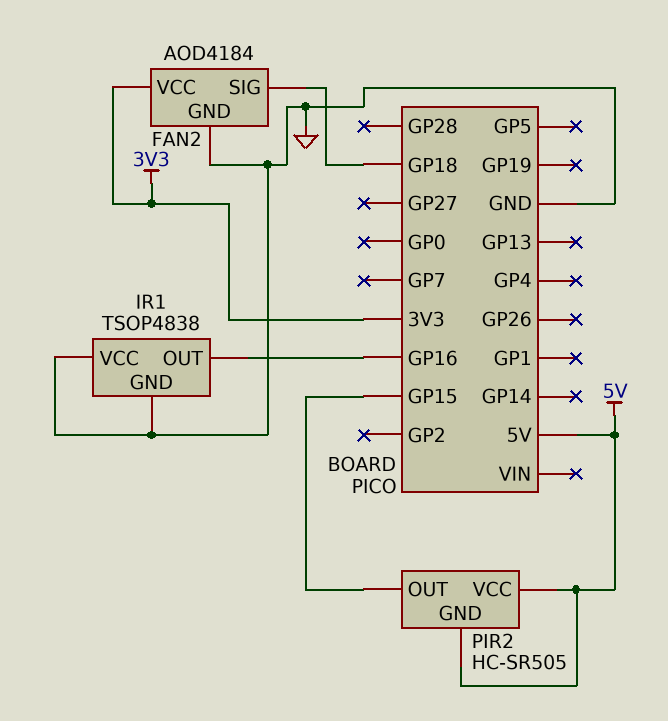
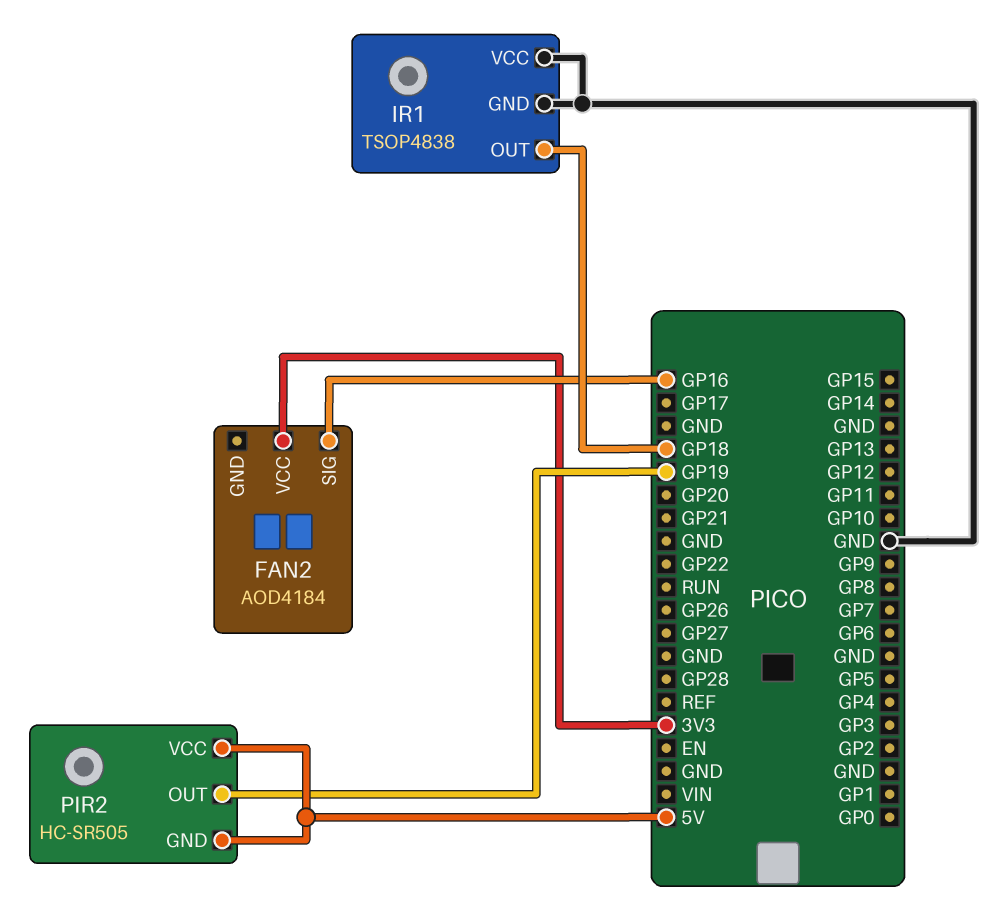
FAN2 pin GND: GND -> none
FAN2 pin SIG: GP18 -> GP16
IR1 pin OUT: GP16 -> GP18
PIR2 pin OUT: GP15 -> GP19

